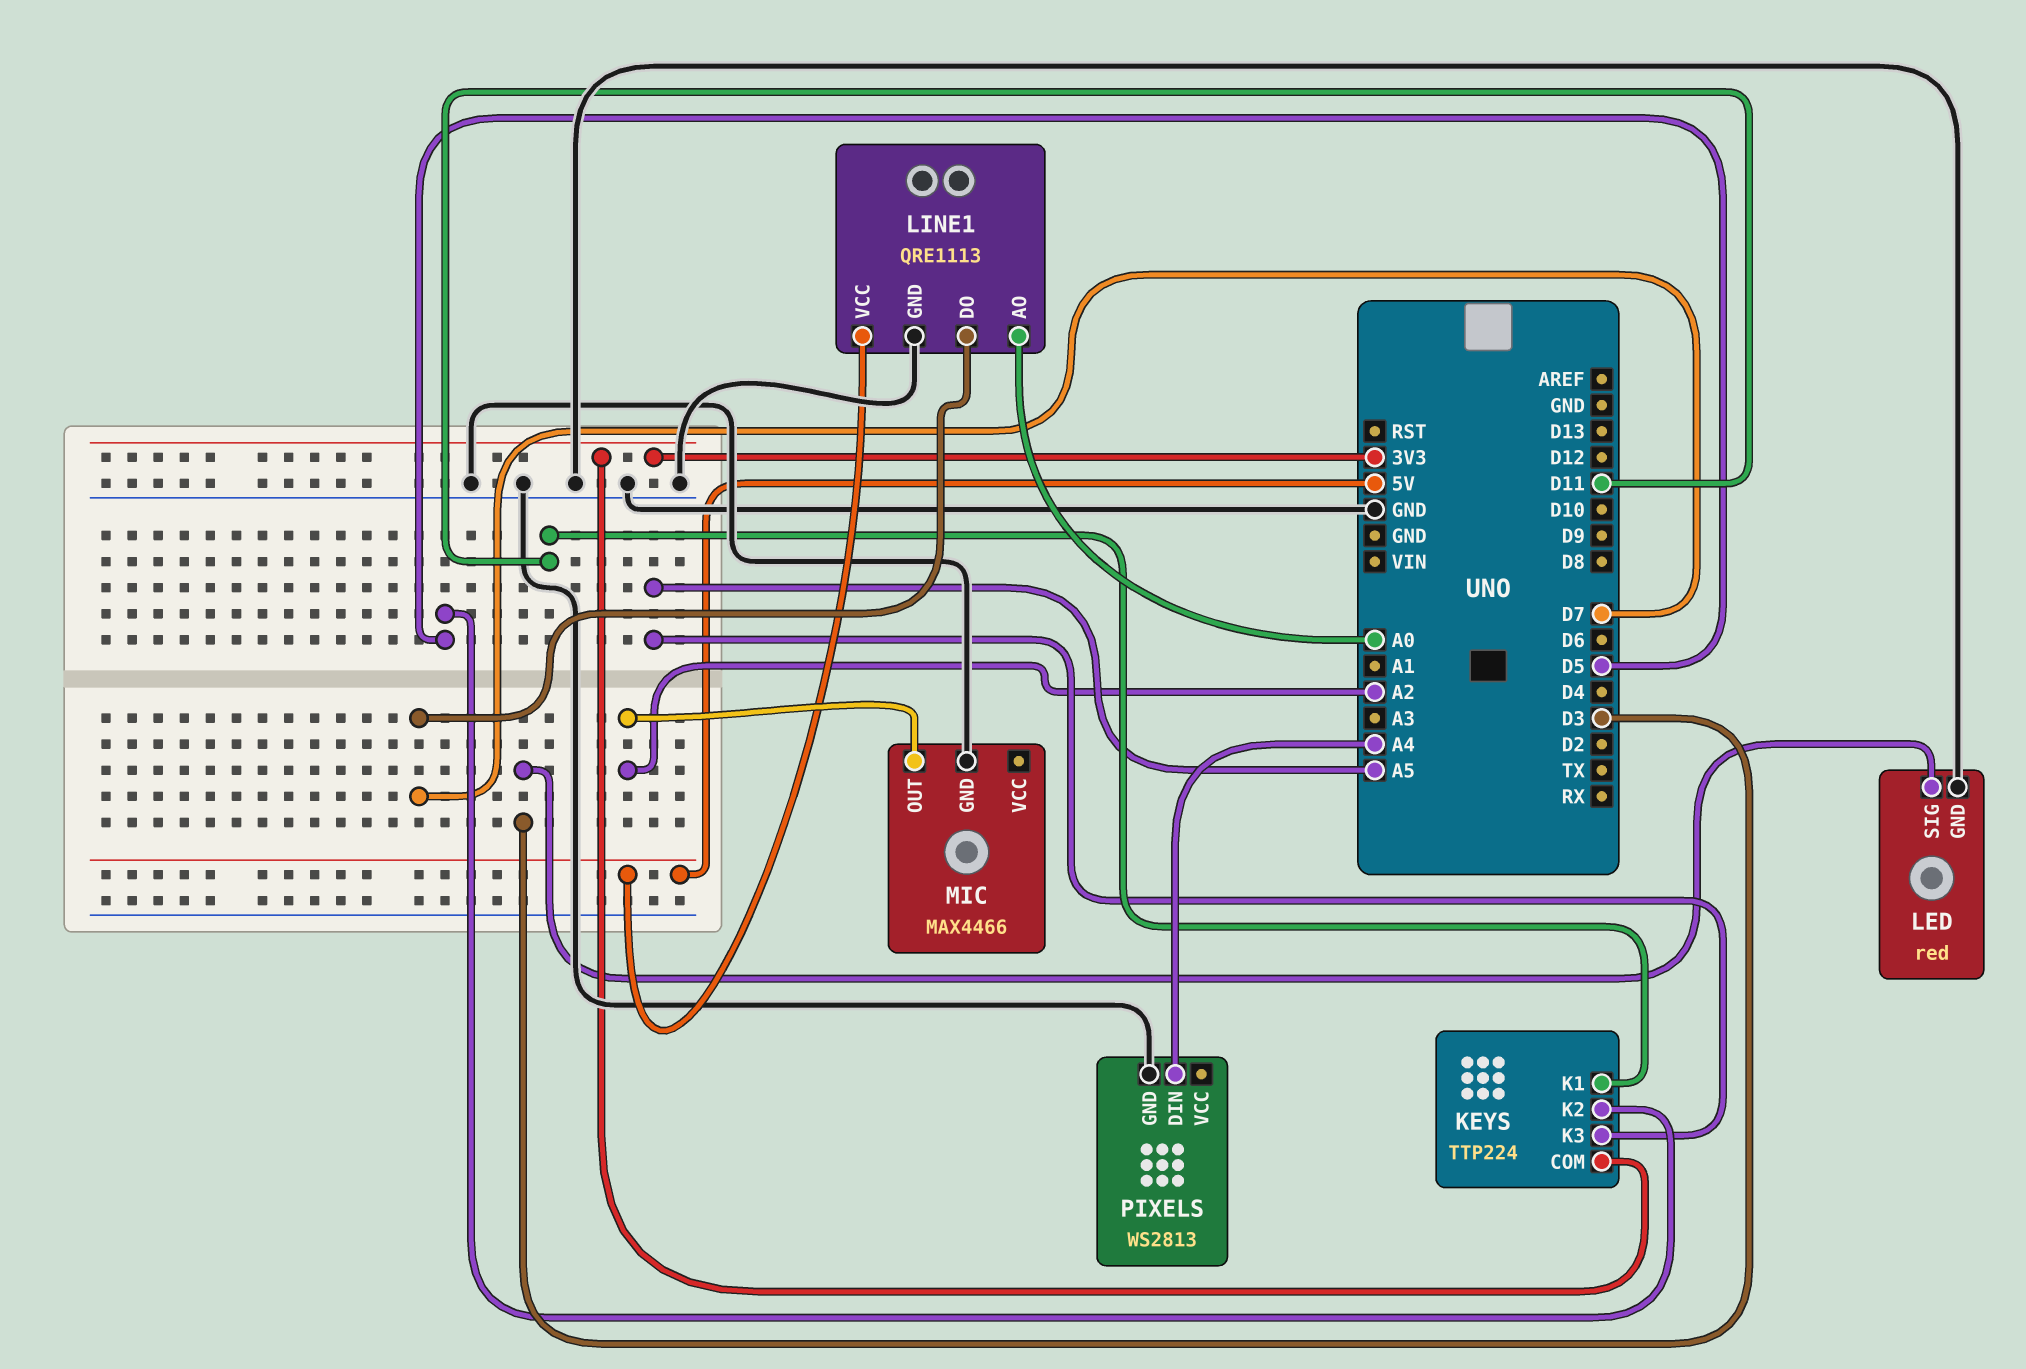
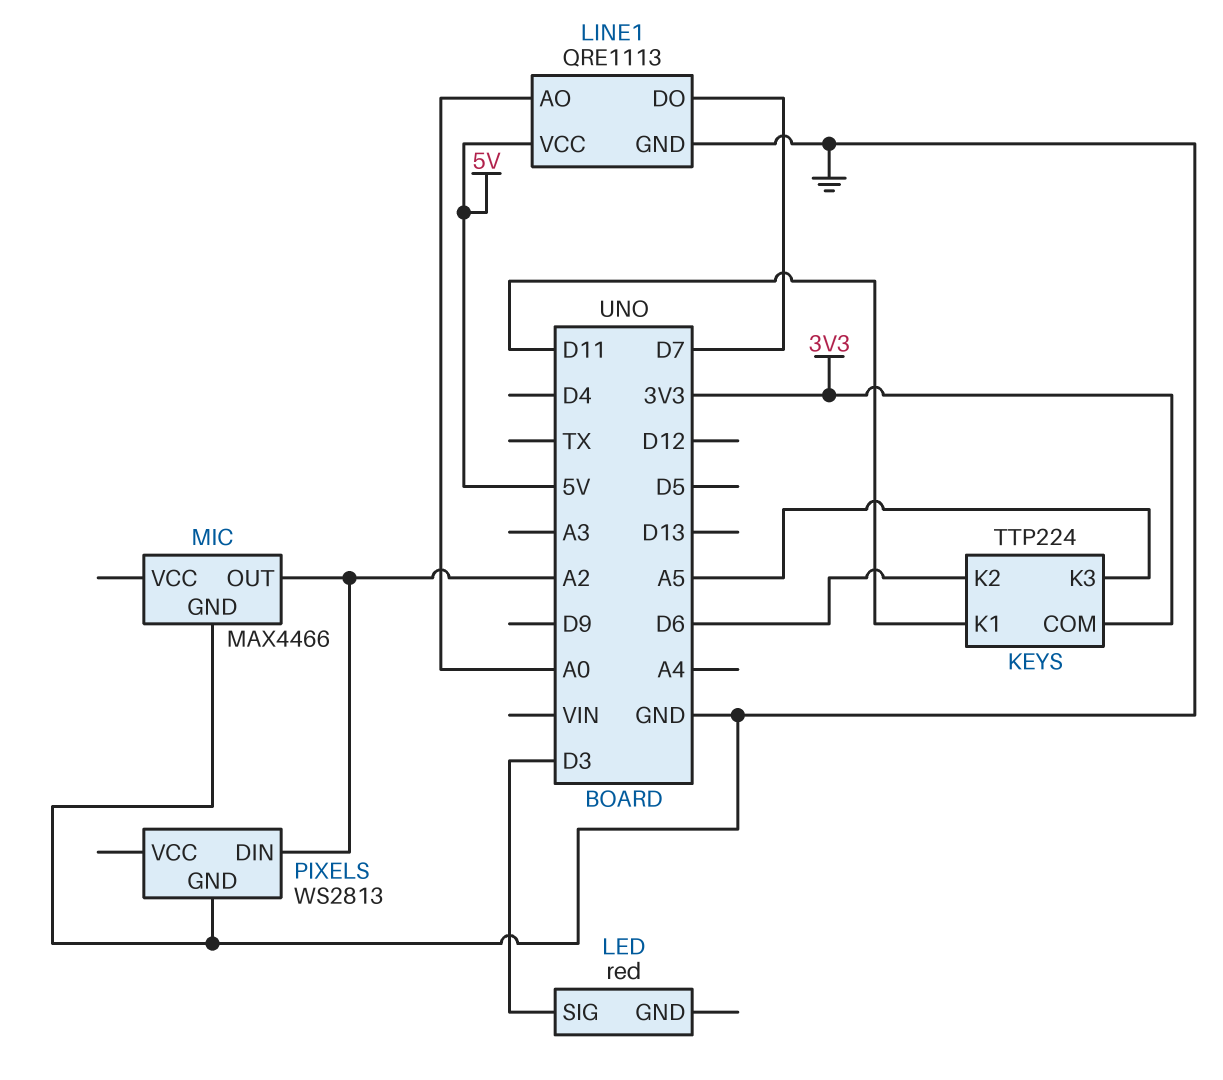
KEYS pin K2: D5 -> D6
LED pin GND: GND -> none
PIXELS pin DIN: A4 -> A2

